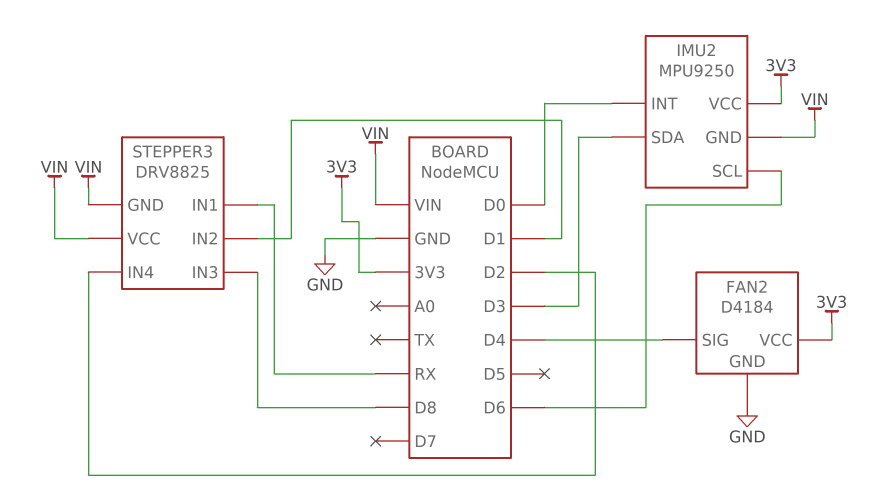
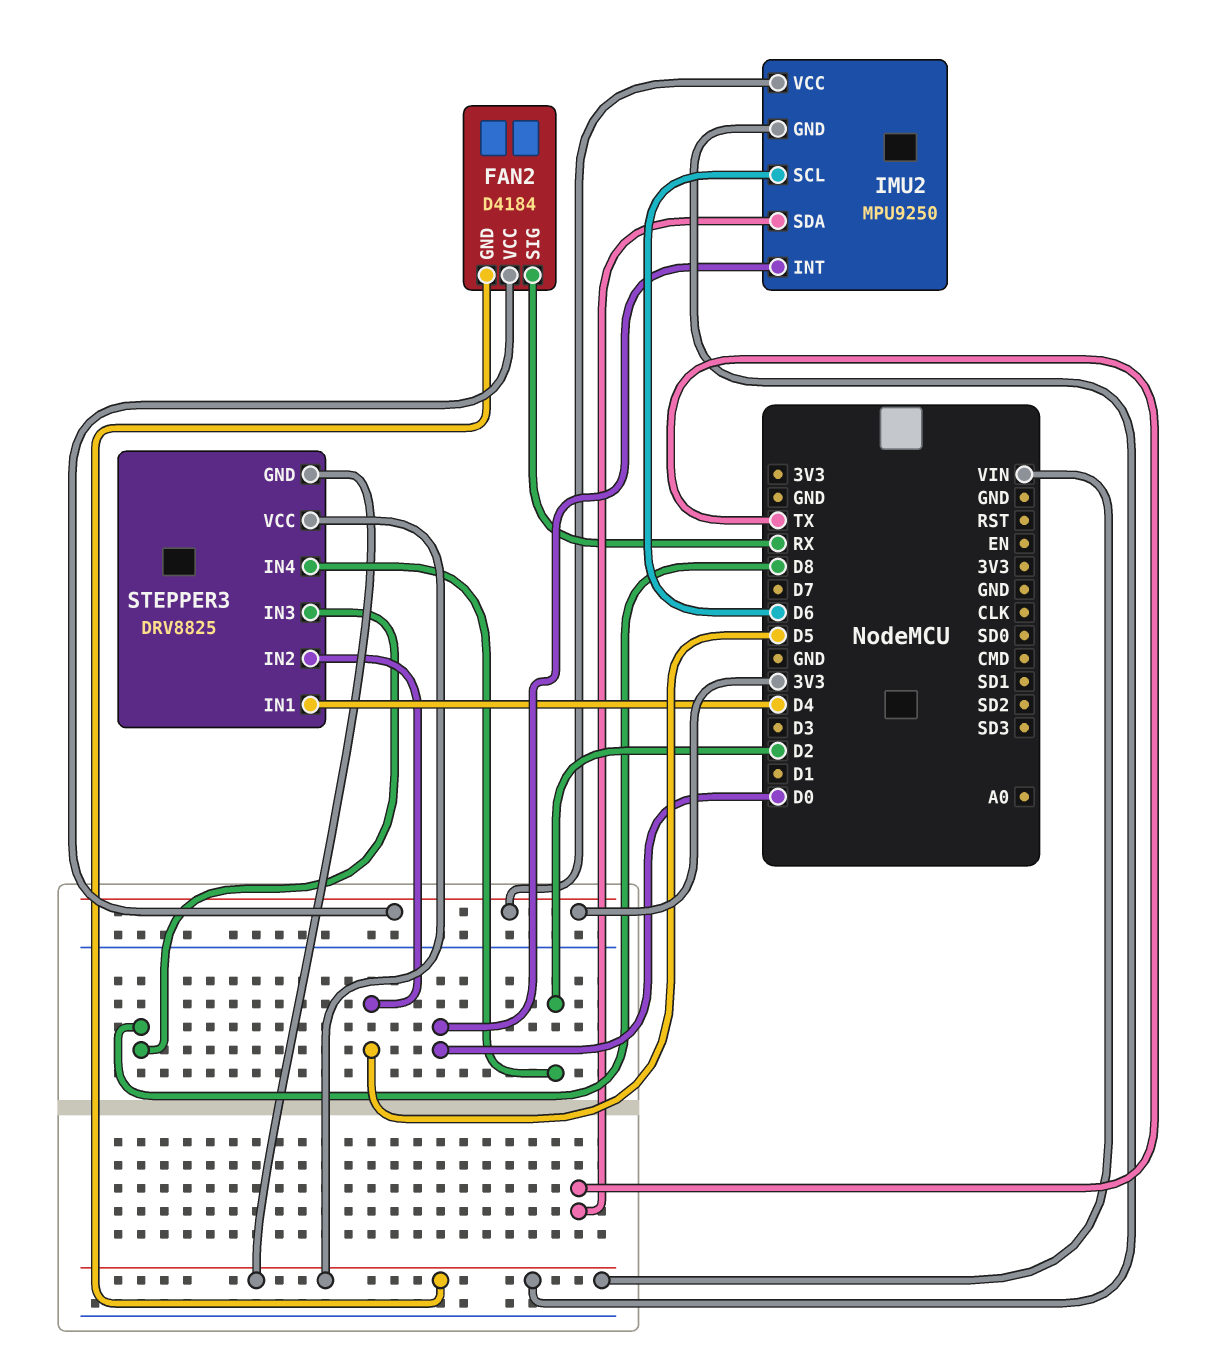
FAN2 pin GND: GND -> VIN
FAN2 pin SIG: D4 -> RX
IMU2 pin SDA: D3 -> TX
STEPPER3 pin IN1: RX -> D4
STEPPER3 pin IN2: D1 -> D5

